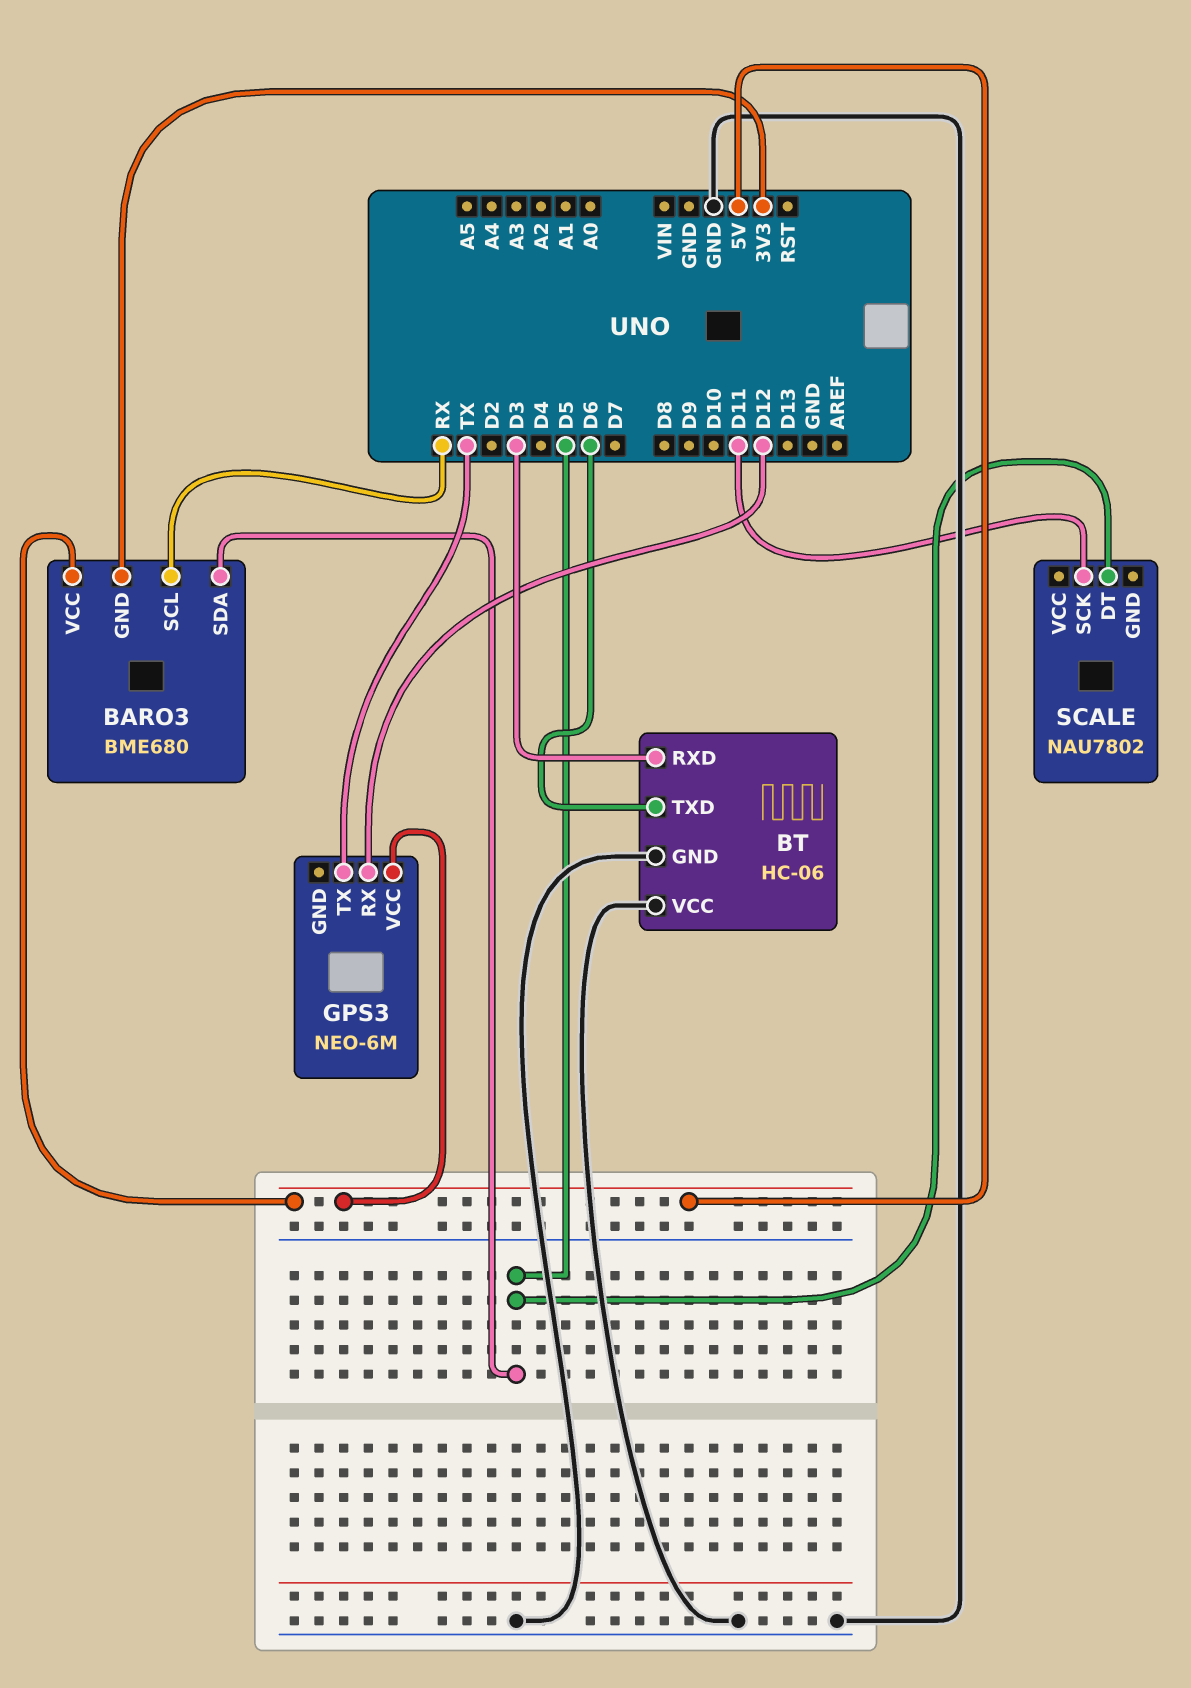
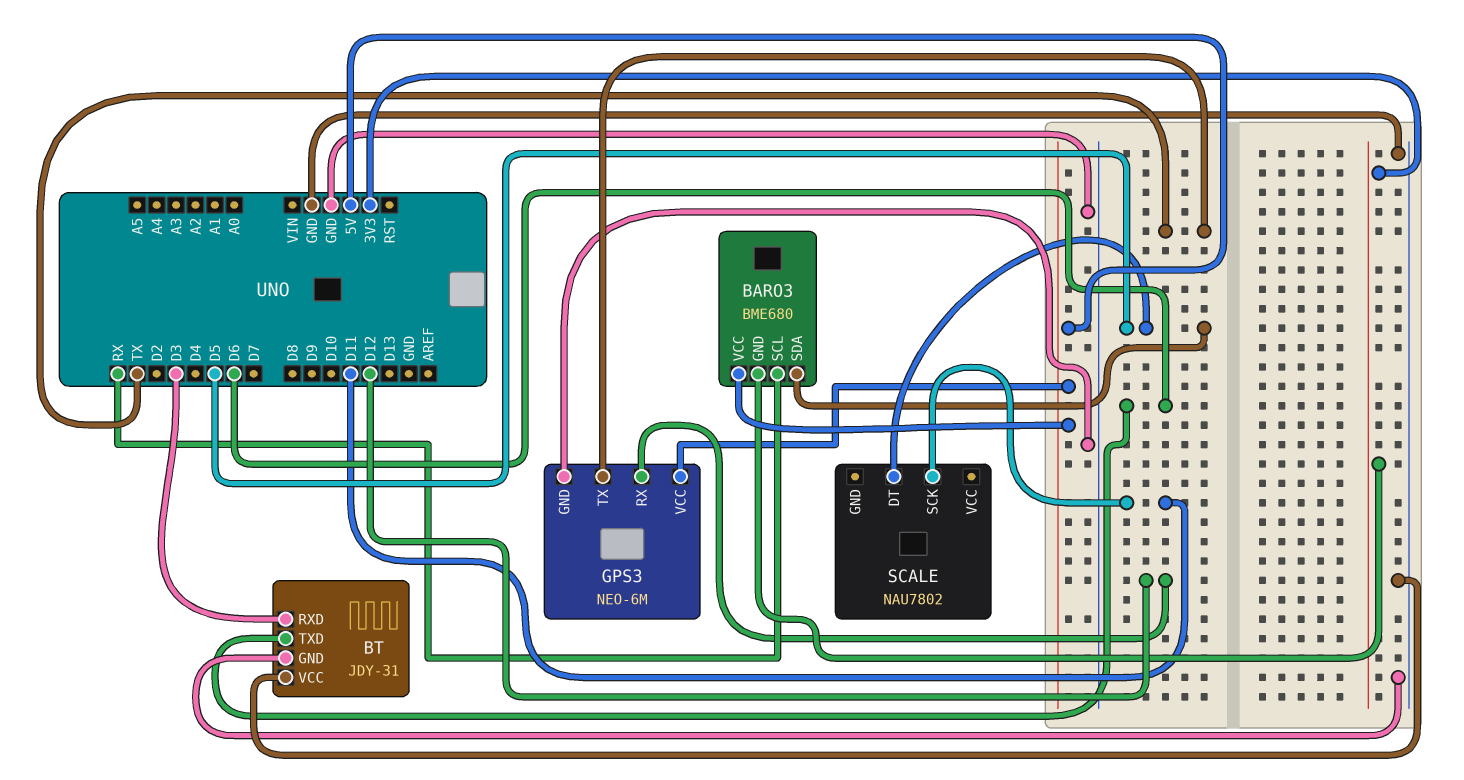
BT: HC-06 -> JDY-31
GPS3 pin GND: none -> GND

